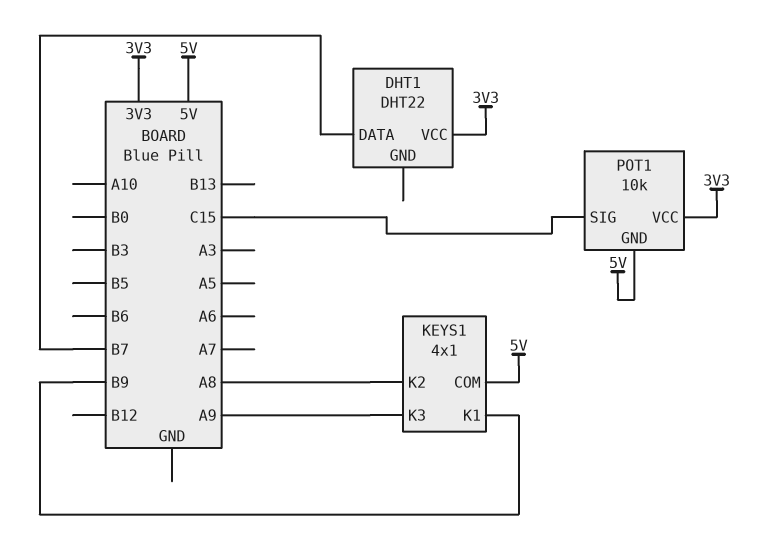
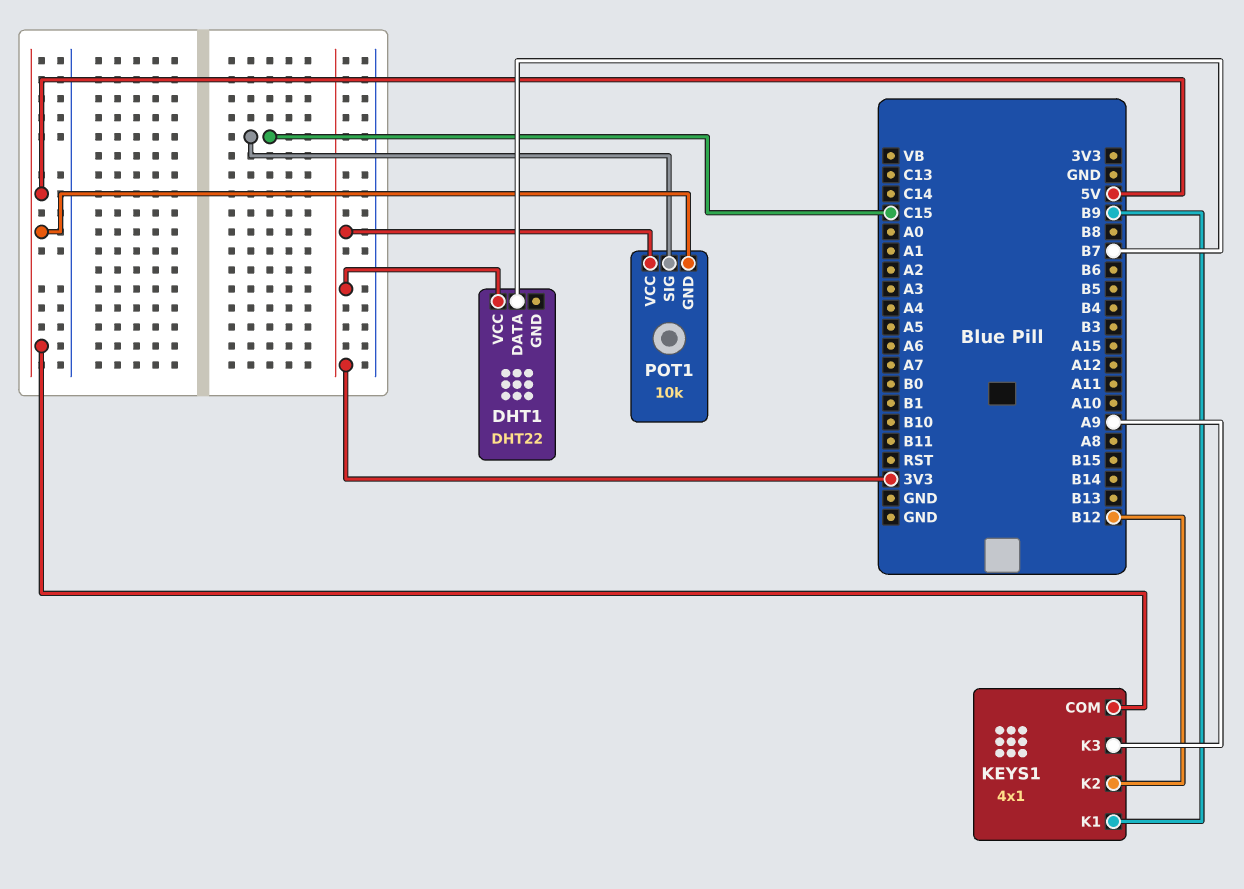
KEYS1 pin K2: A8 -> B12

